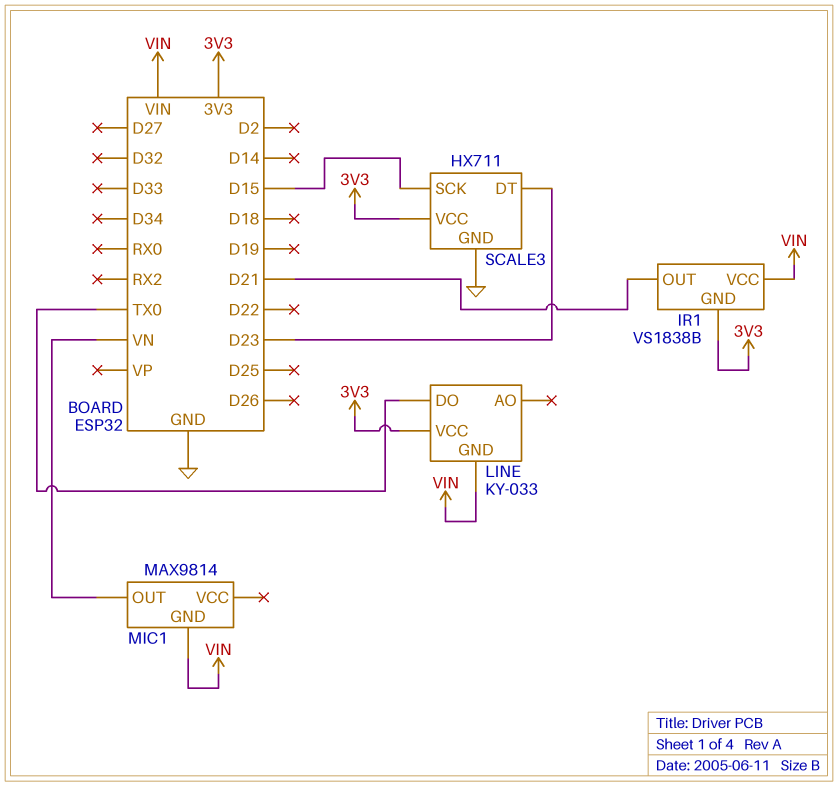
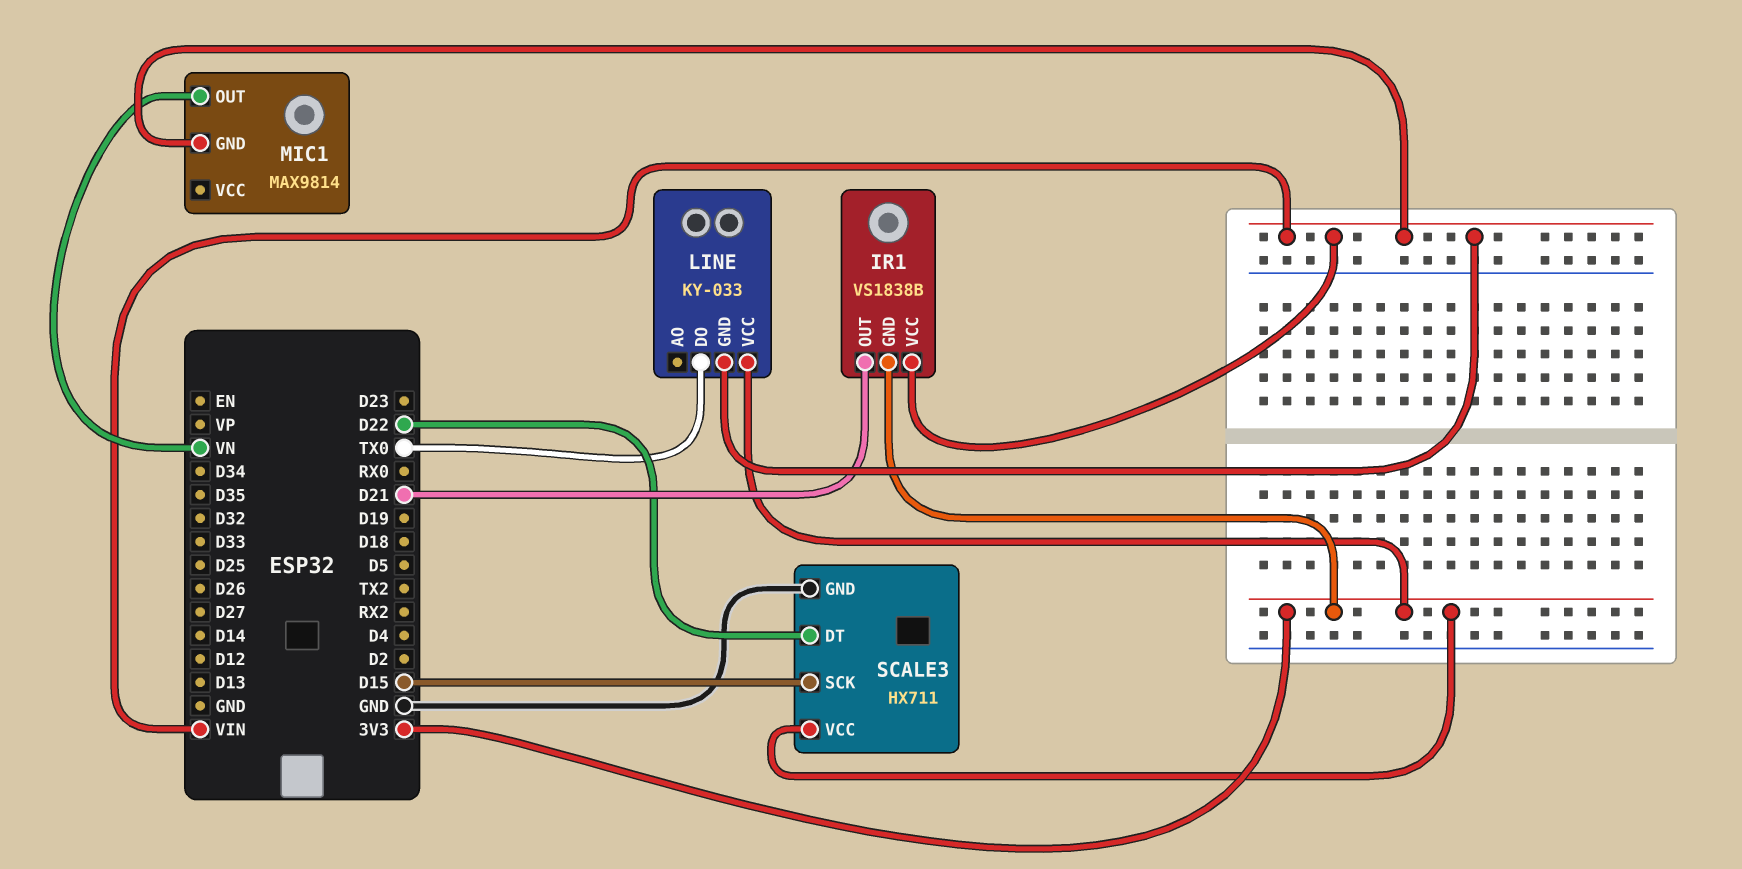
SCALE3 pin DT: D23 -> D22

